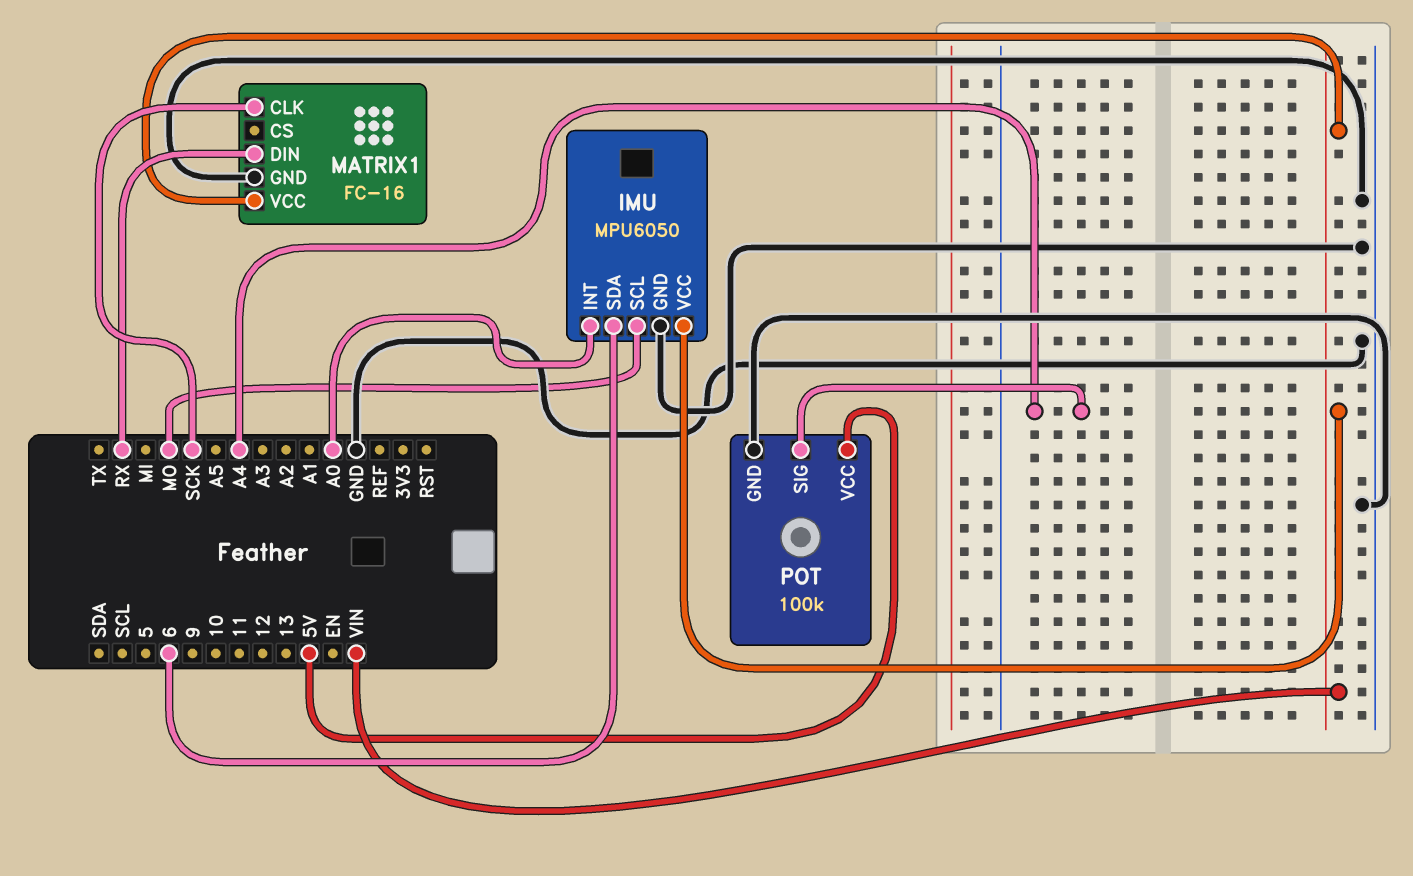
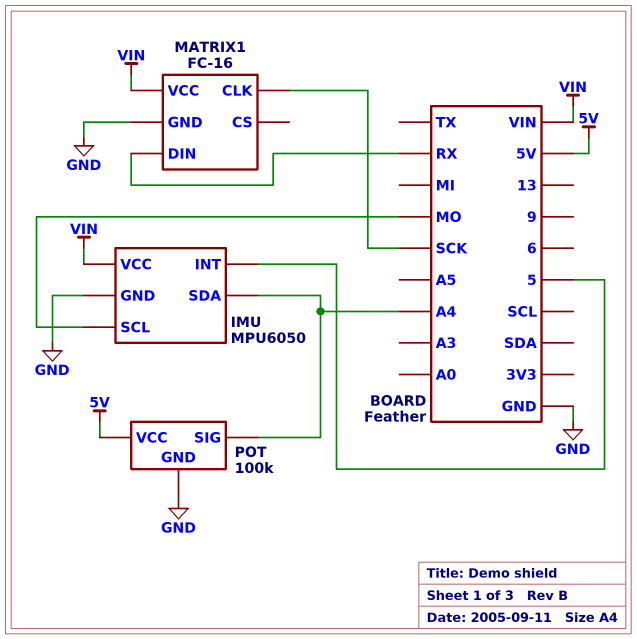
IMU pin INT: A0 -> 5
IMU pin SDA: 6 -> A4

